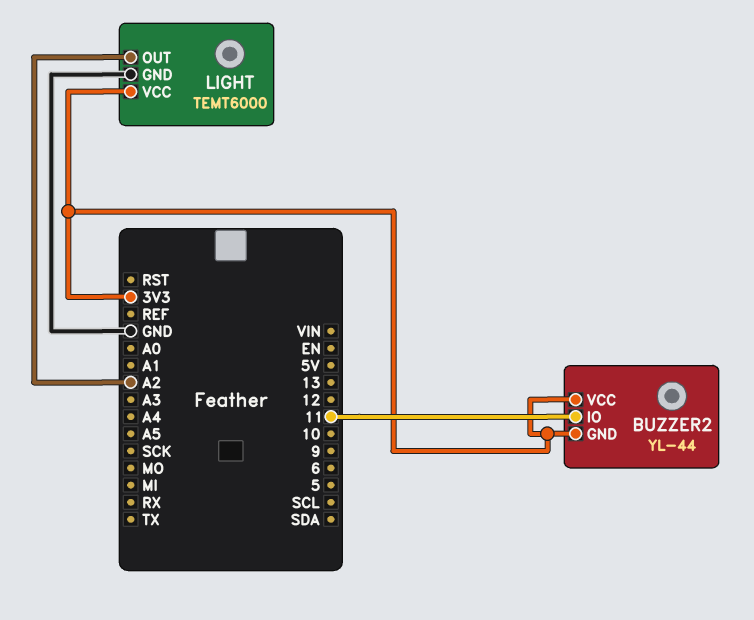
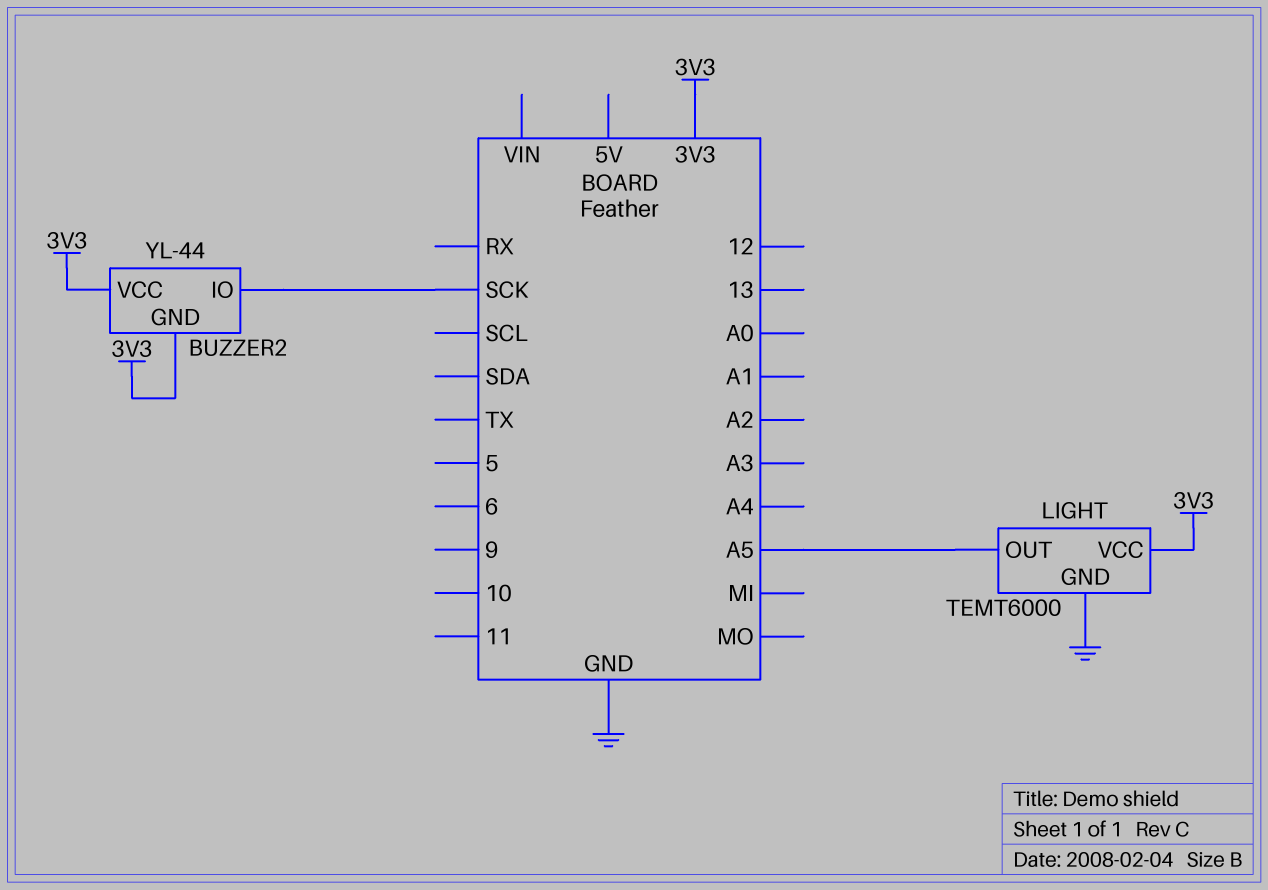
BUZZER2 pin IO: 11 -> SCK
LIGHT pin OUT: A2 -> A5

